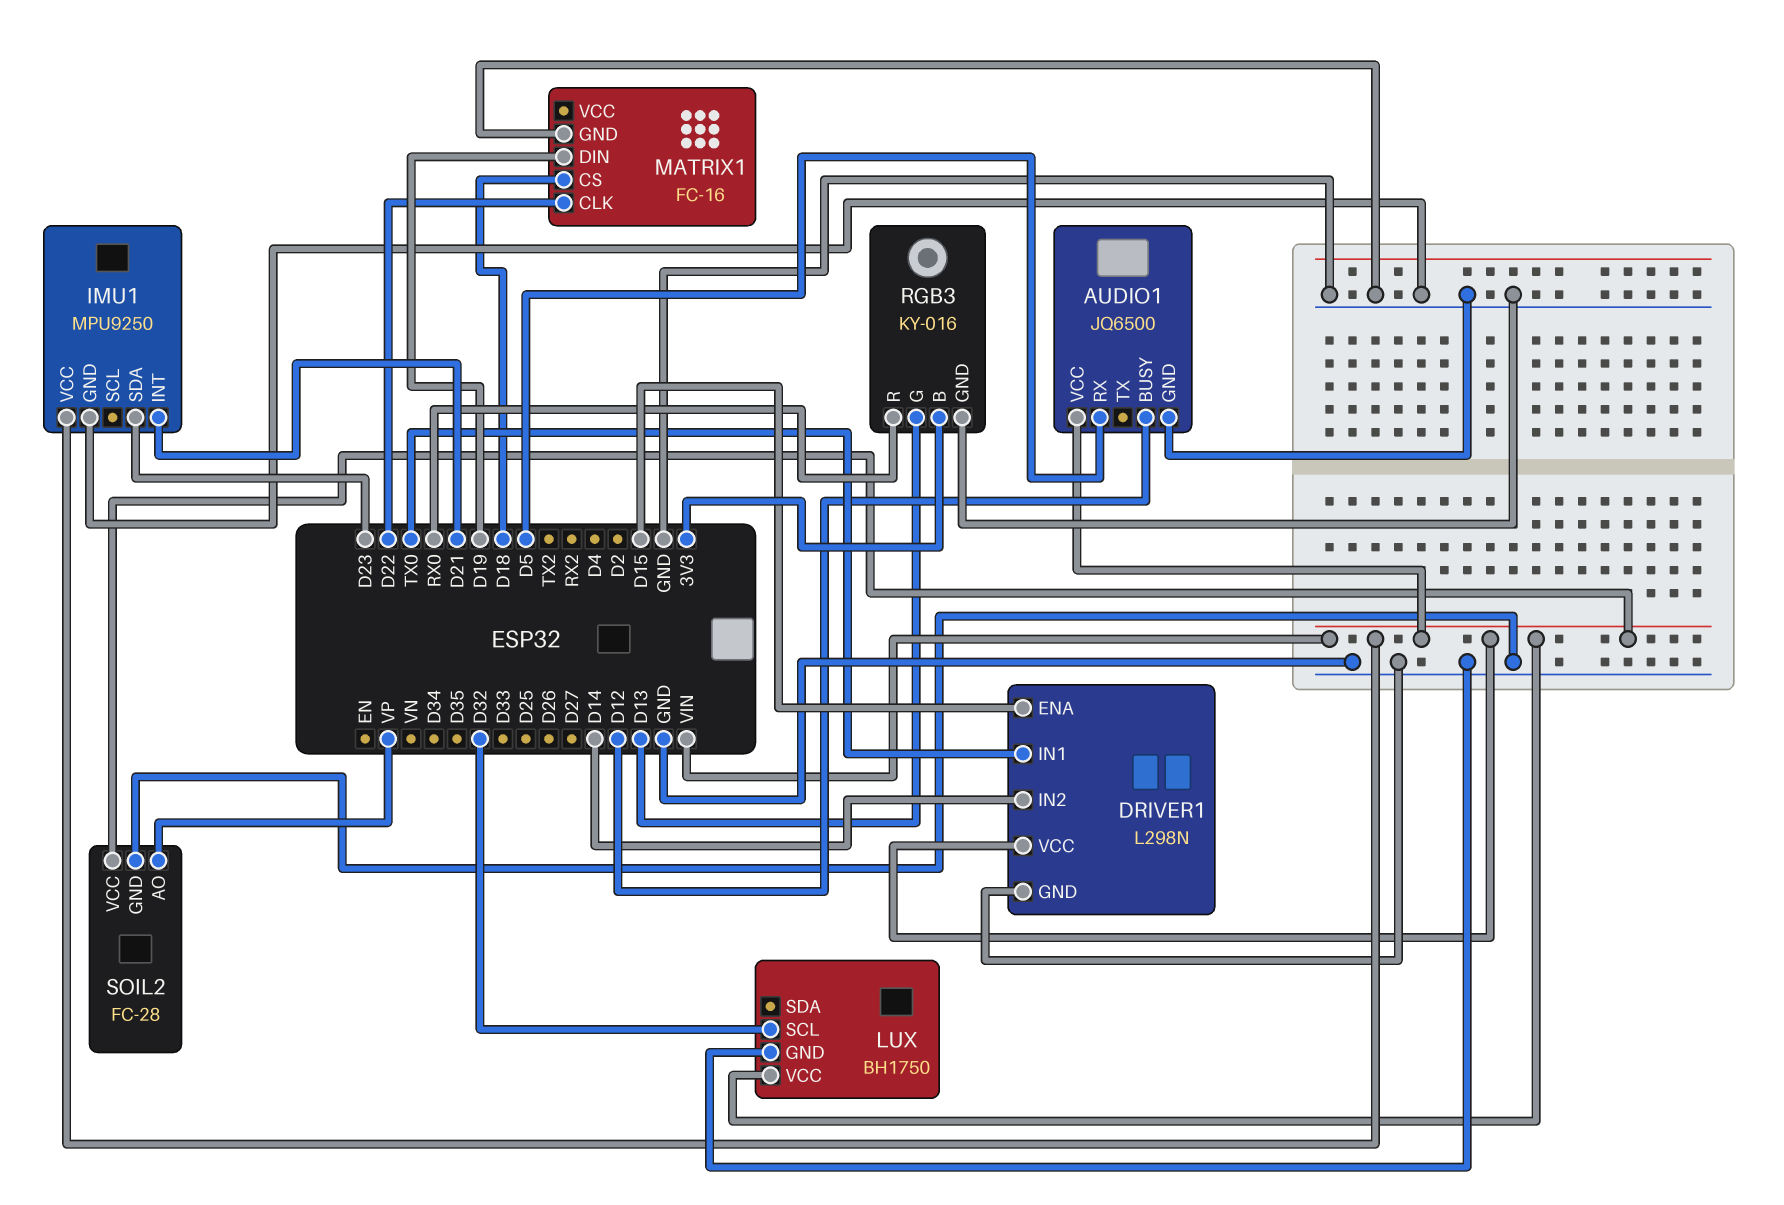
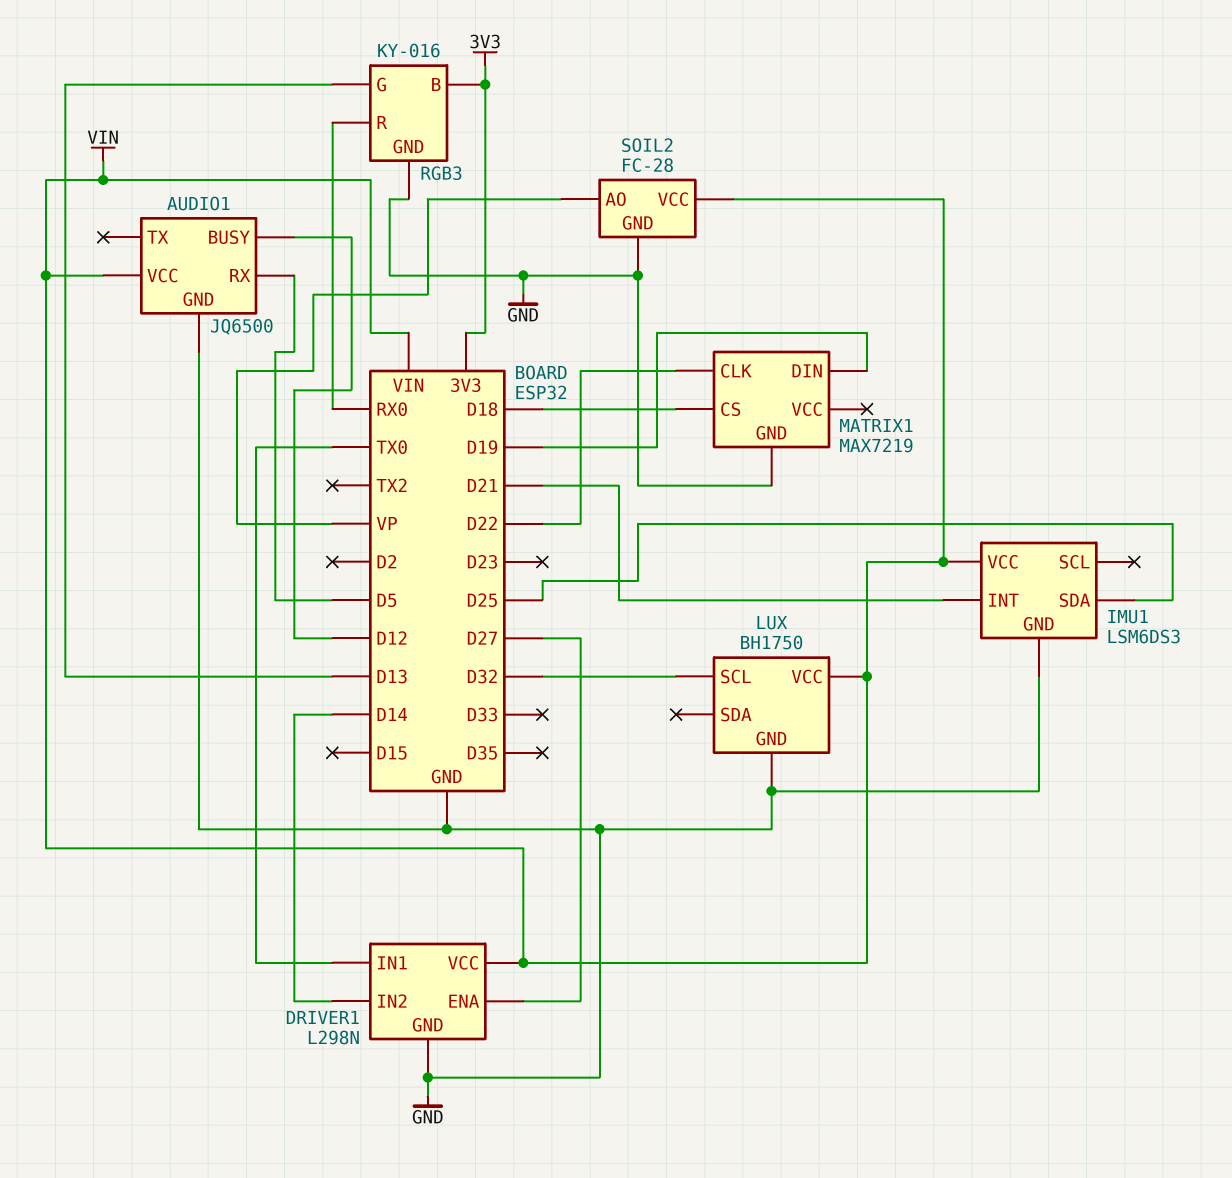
DRIVER1 pin ENA: D15 -> D27
IMU1: MPU9250 -> LSM6DS3
IMU1 pin SDA: D23 -> D25
MATRIX1: FC-16 -> MAX7219

